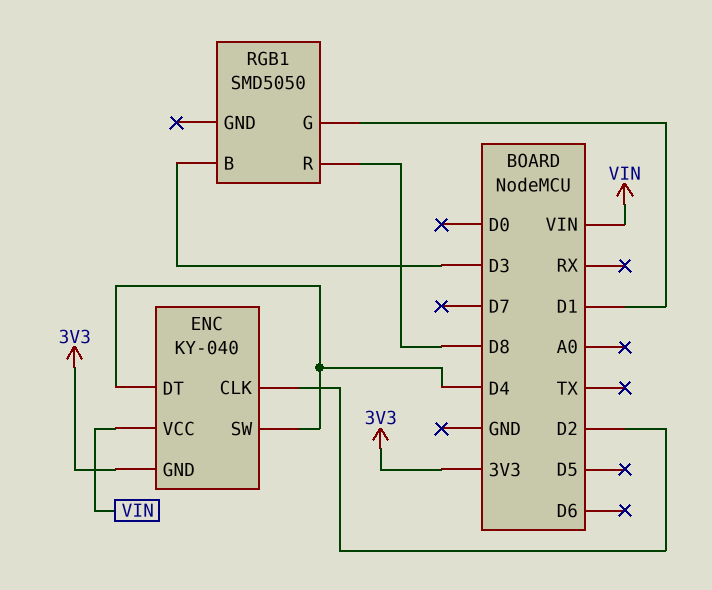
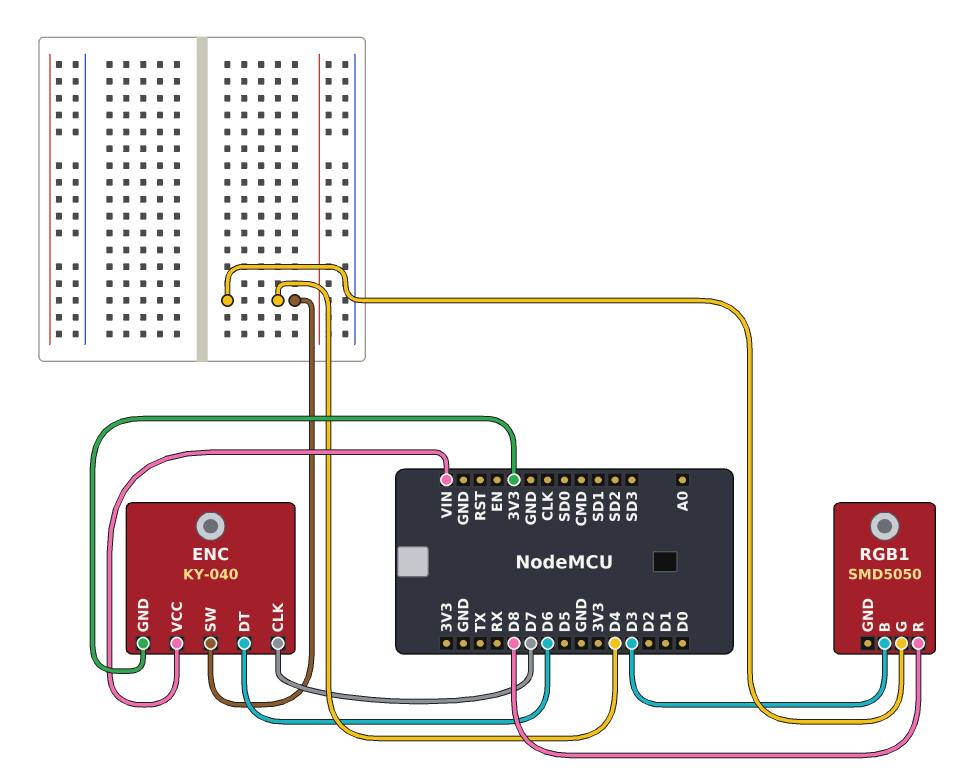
ENC pin CLK: D2 -> D7
ENC pin DT: D4 -> D6
RGB1 pin G: D1 -> D4

